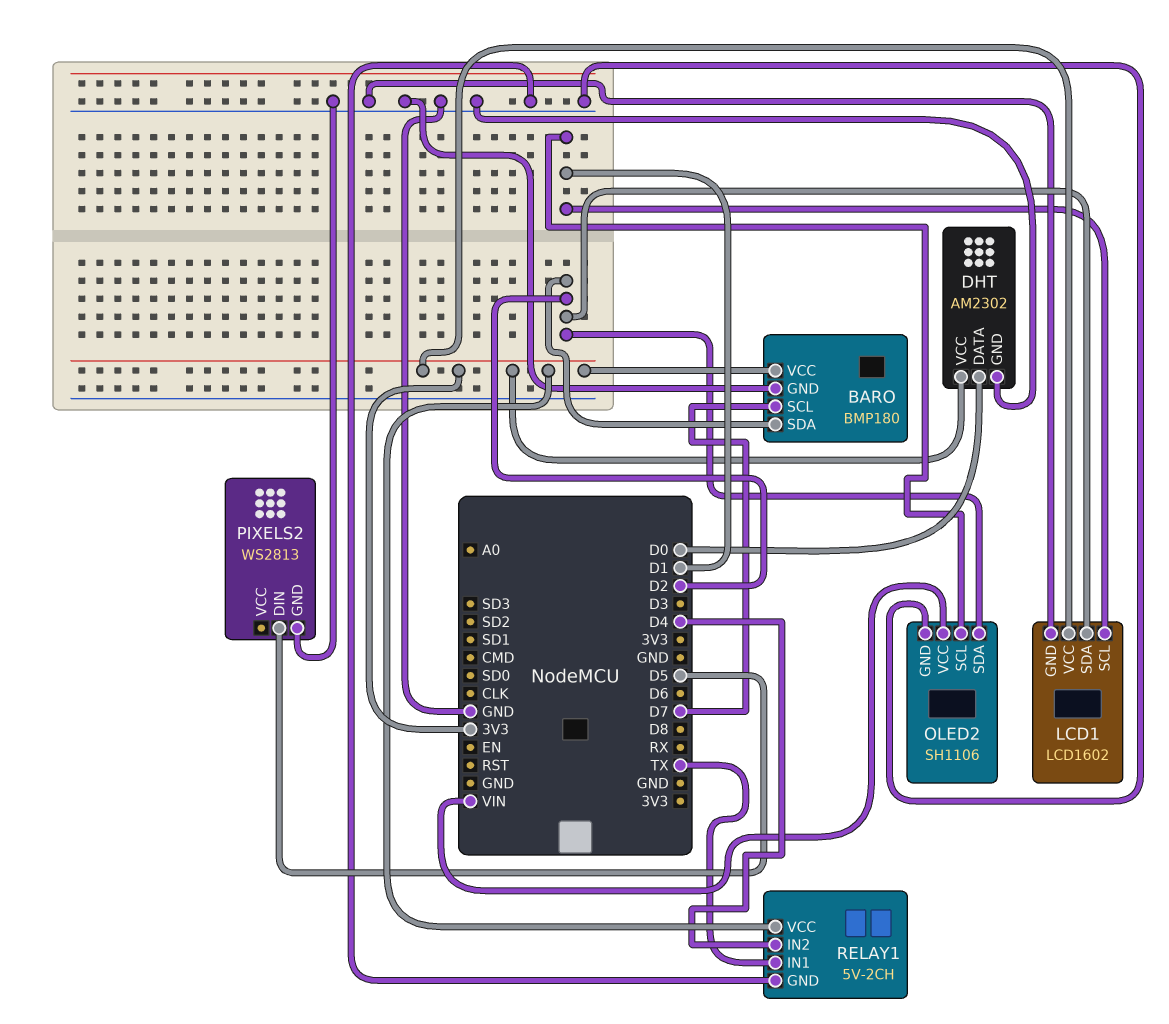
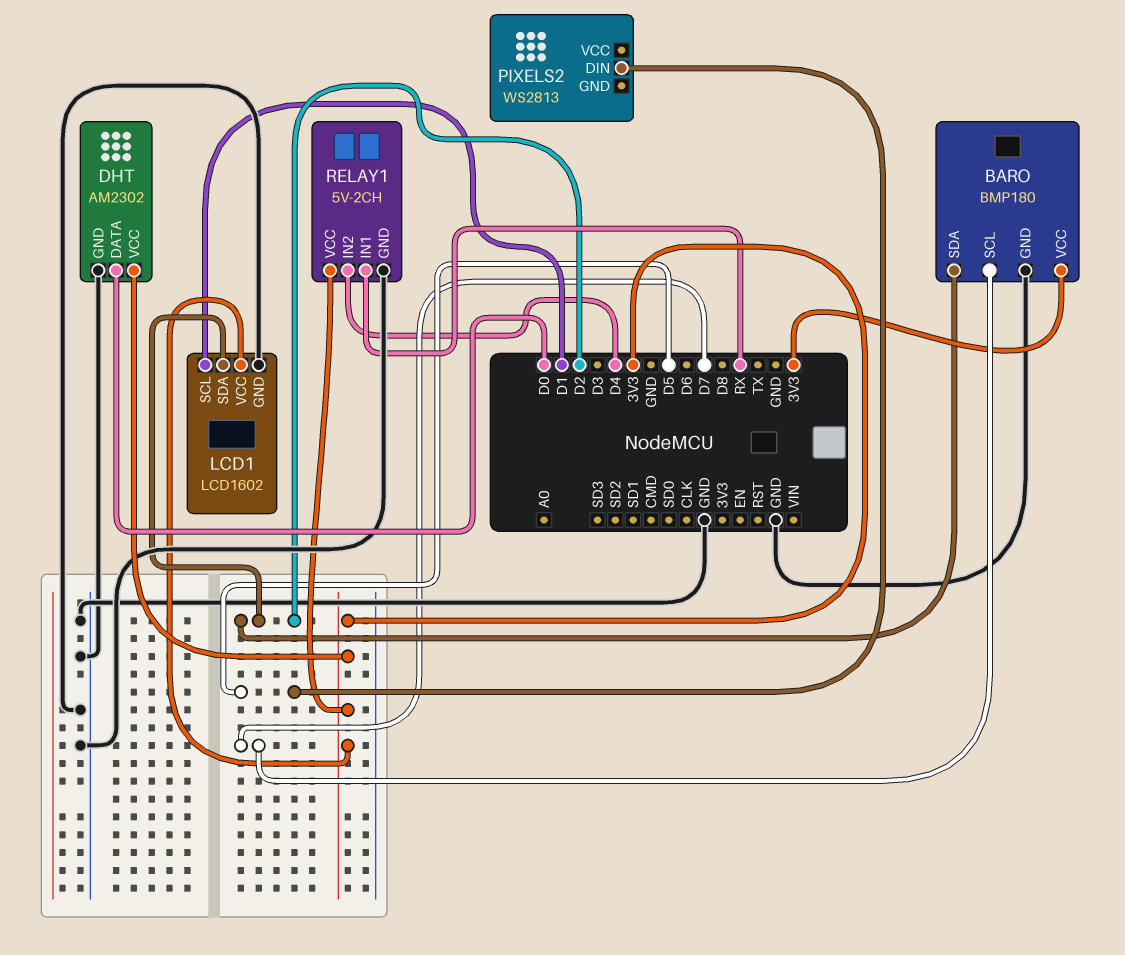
OLED2: SH1106 -> none
OLED2 pin GND: GND -> none
OLED2 pin SCL: D1 -> none
OLED2 pin SDA: D2 -> none
OLED2 pin VCC: VIN -> none
PIXELS2 pin GND: GND -> none
RELAY1 pin IN1: TX -> RX

